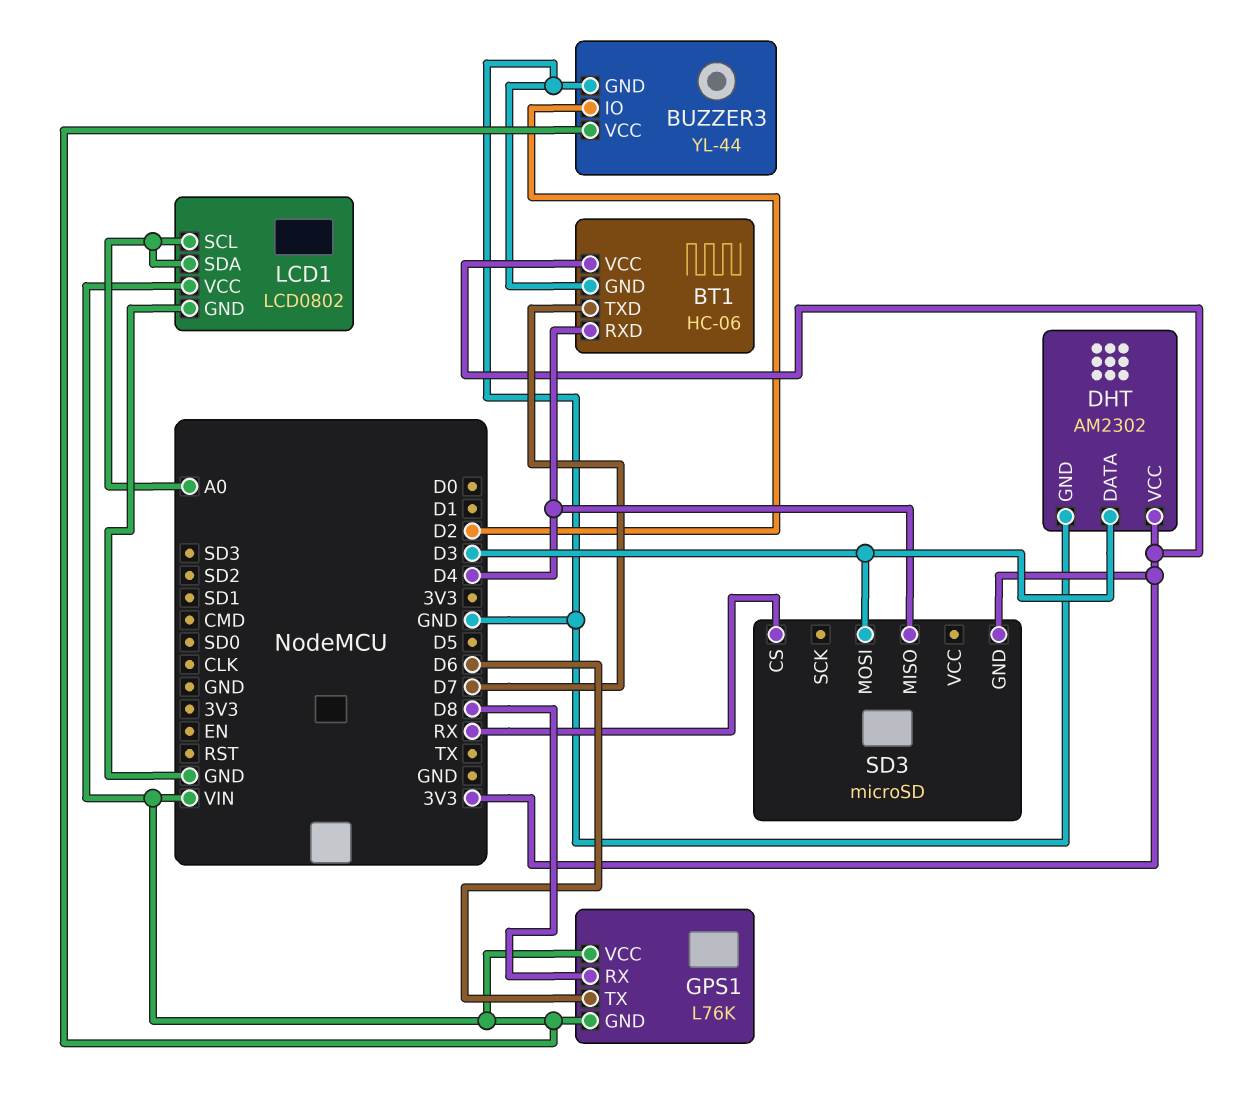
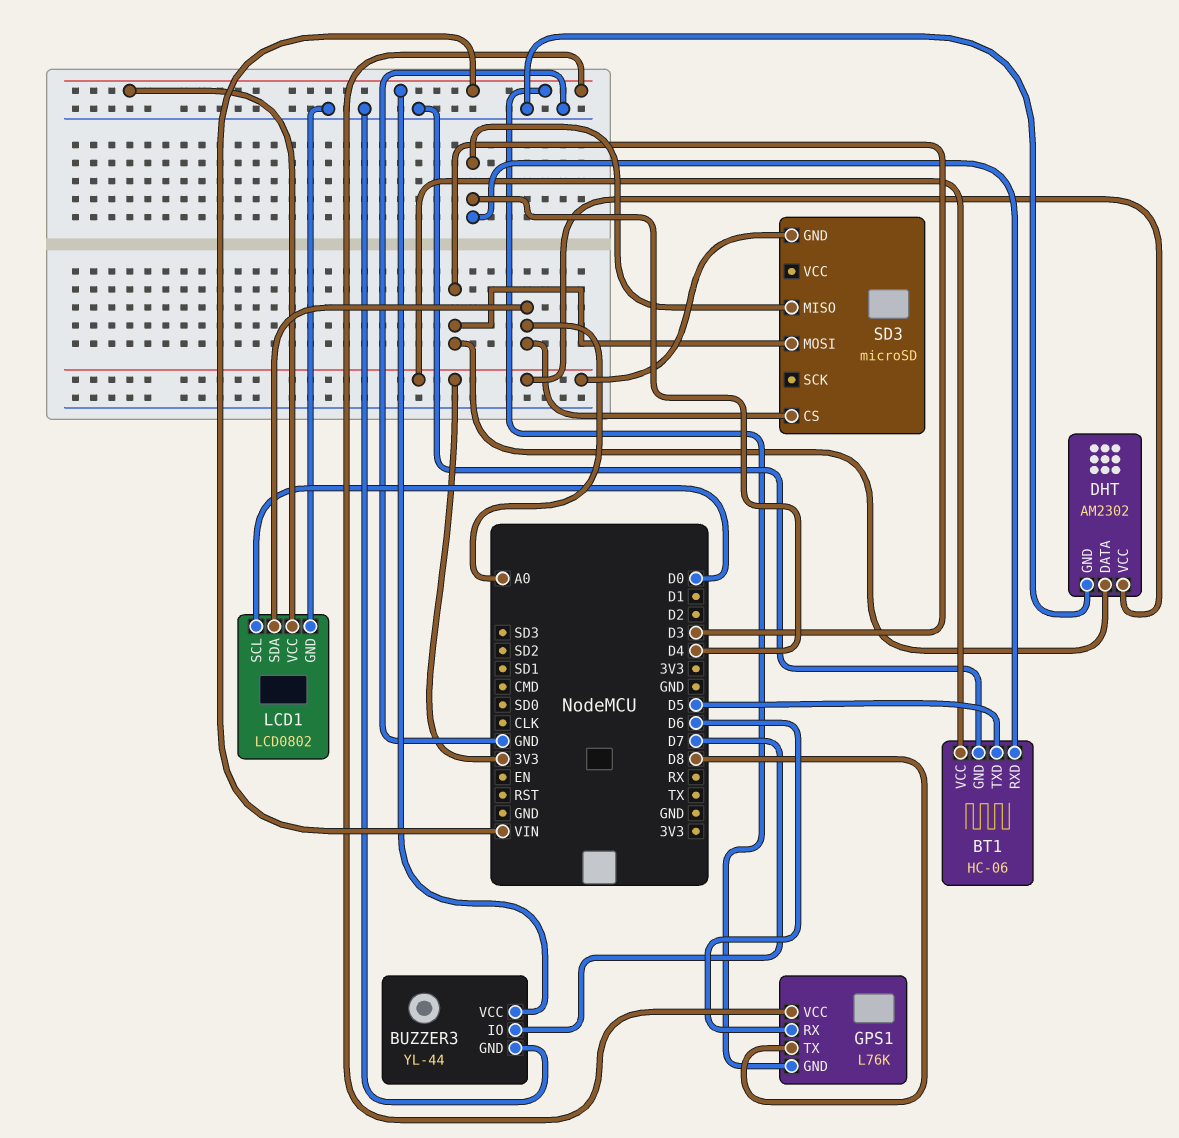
BT1 pin TXD: D7 -> D5
BUZZER3 pin IO: D2 -> D7
GPS1 pin RX: D8 -> D6
GPS1 pin TX: D6 -> D8
LCD1 pin SCL: A0 -> D0
SD3 pin CS: RX -> A0

